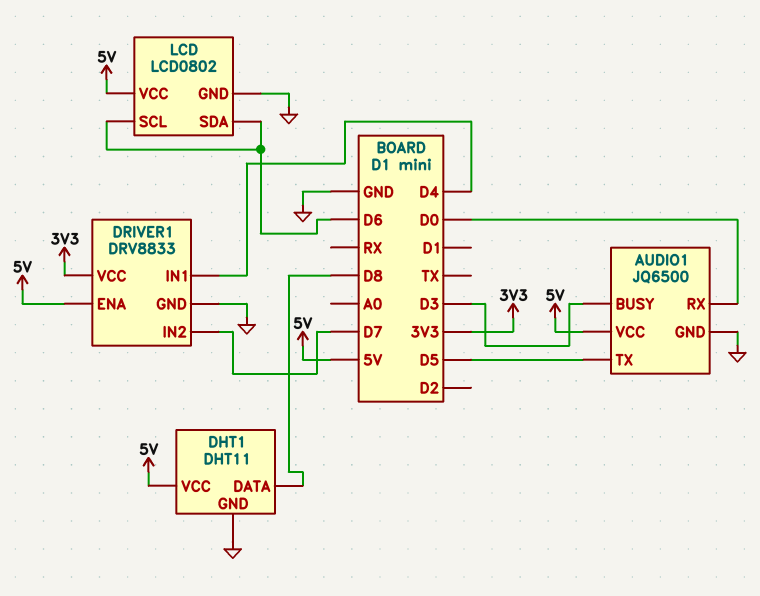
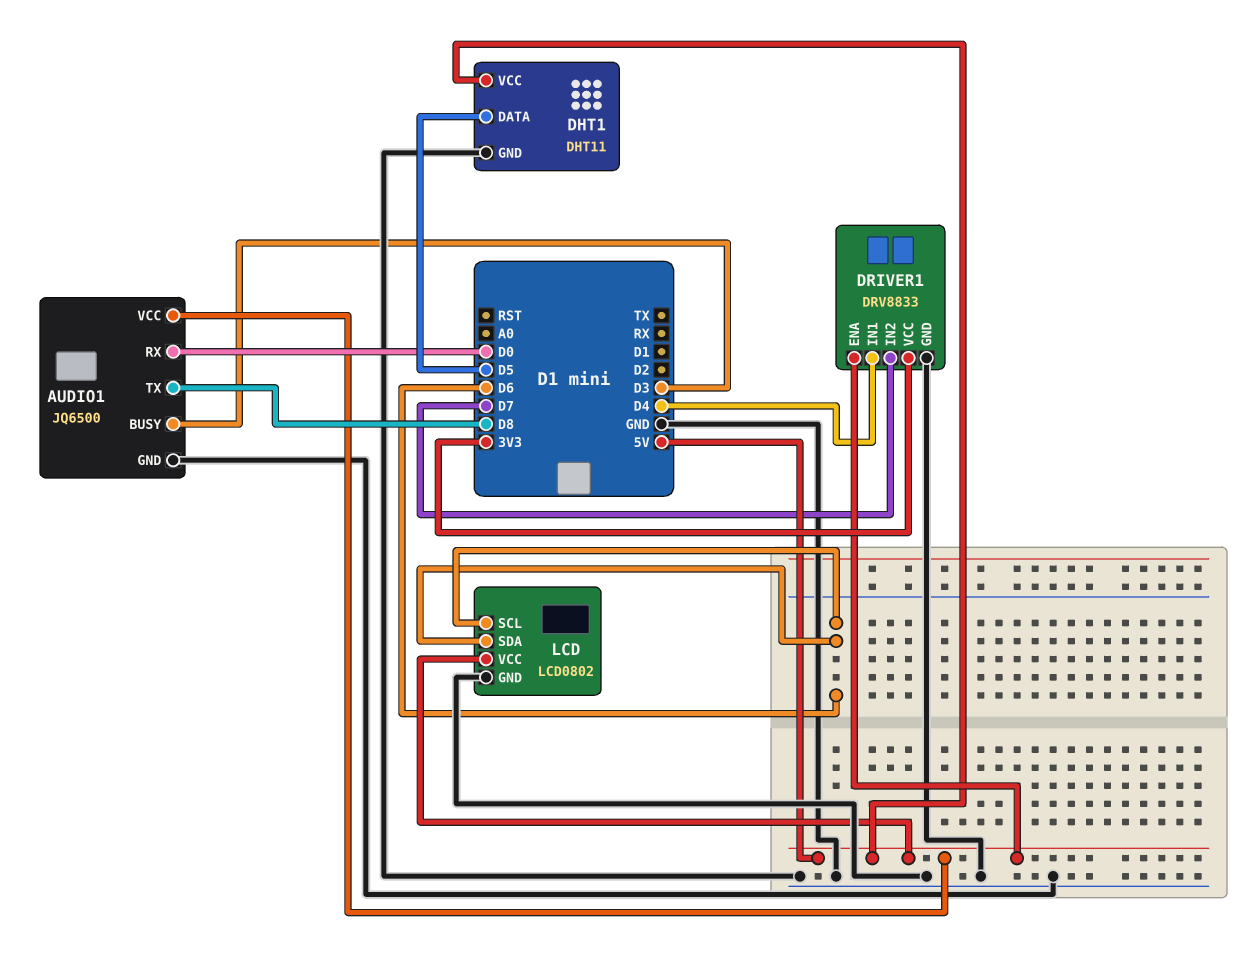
AUDIO1 pin TX: D5 -> D8
DHT1 pin DATA: D8 -> D5

